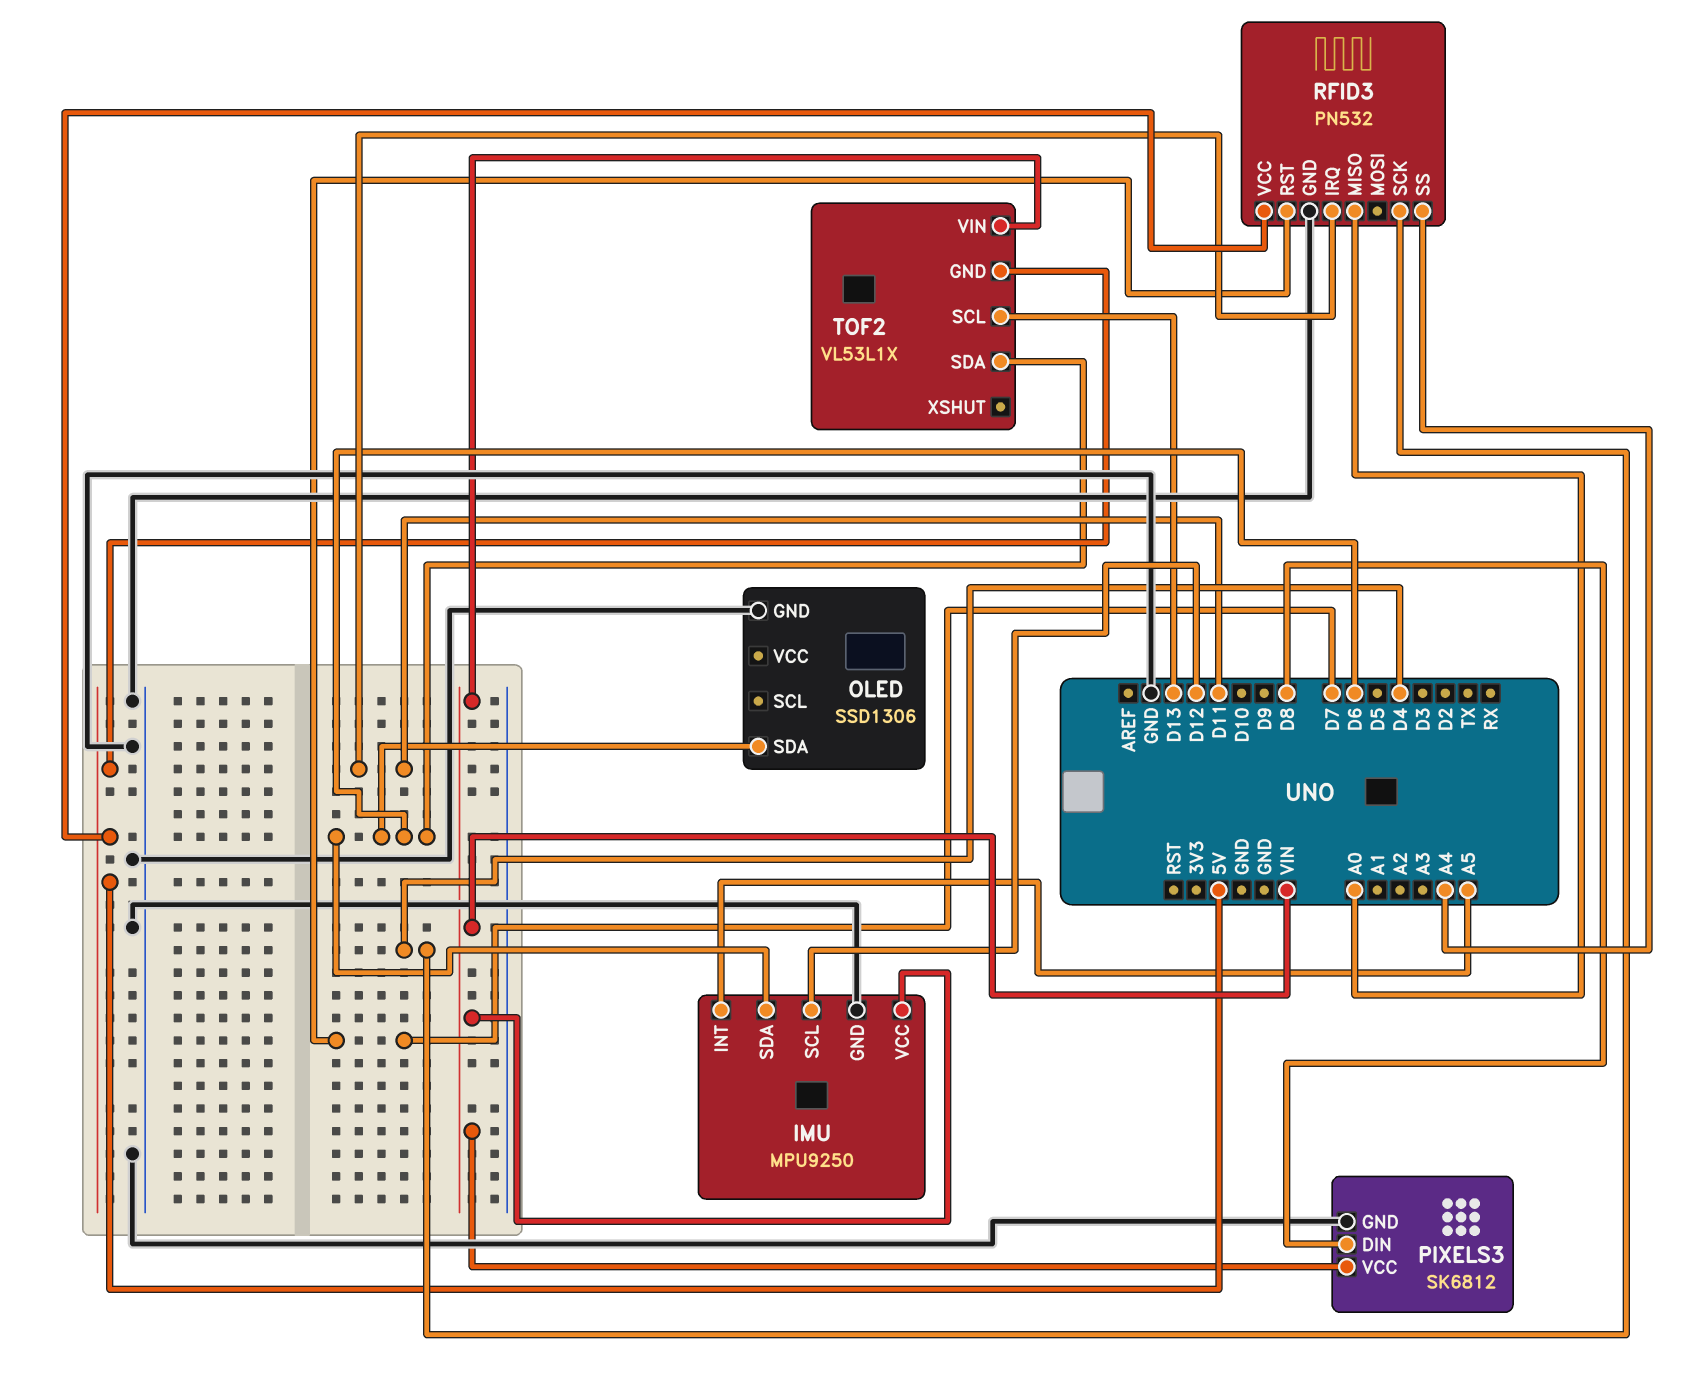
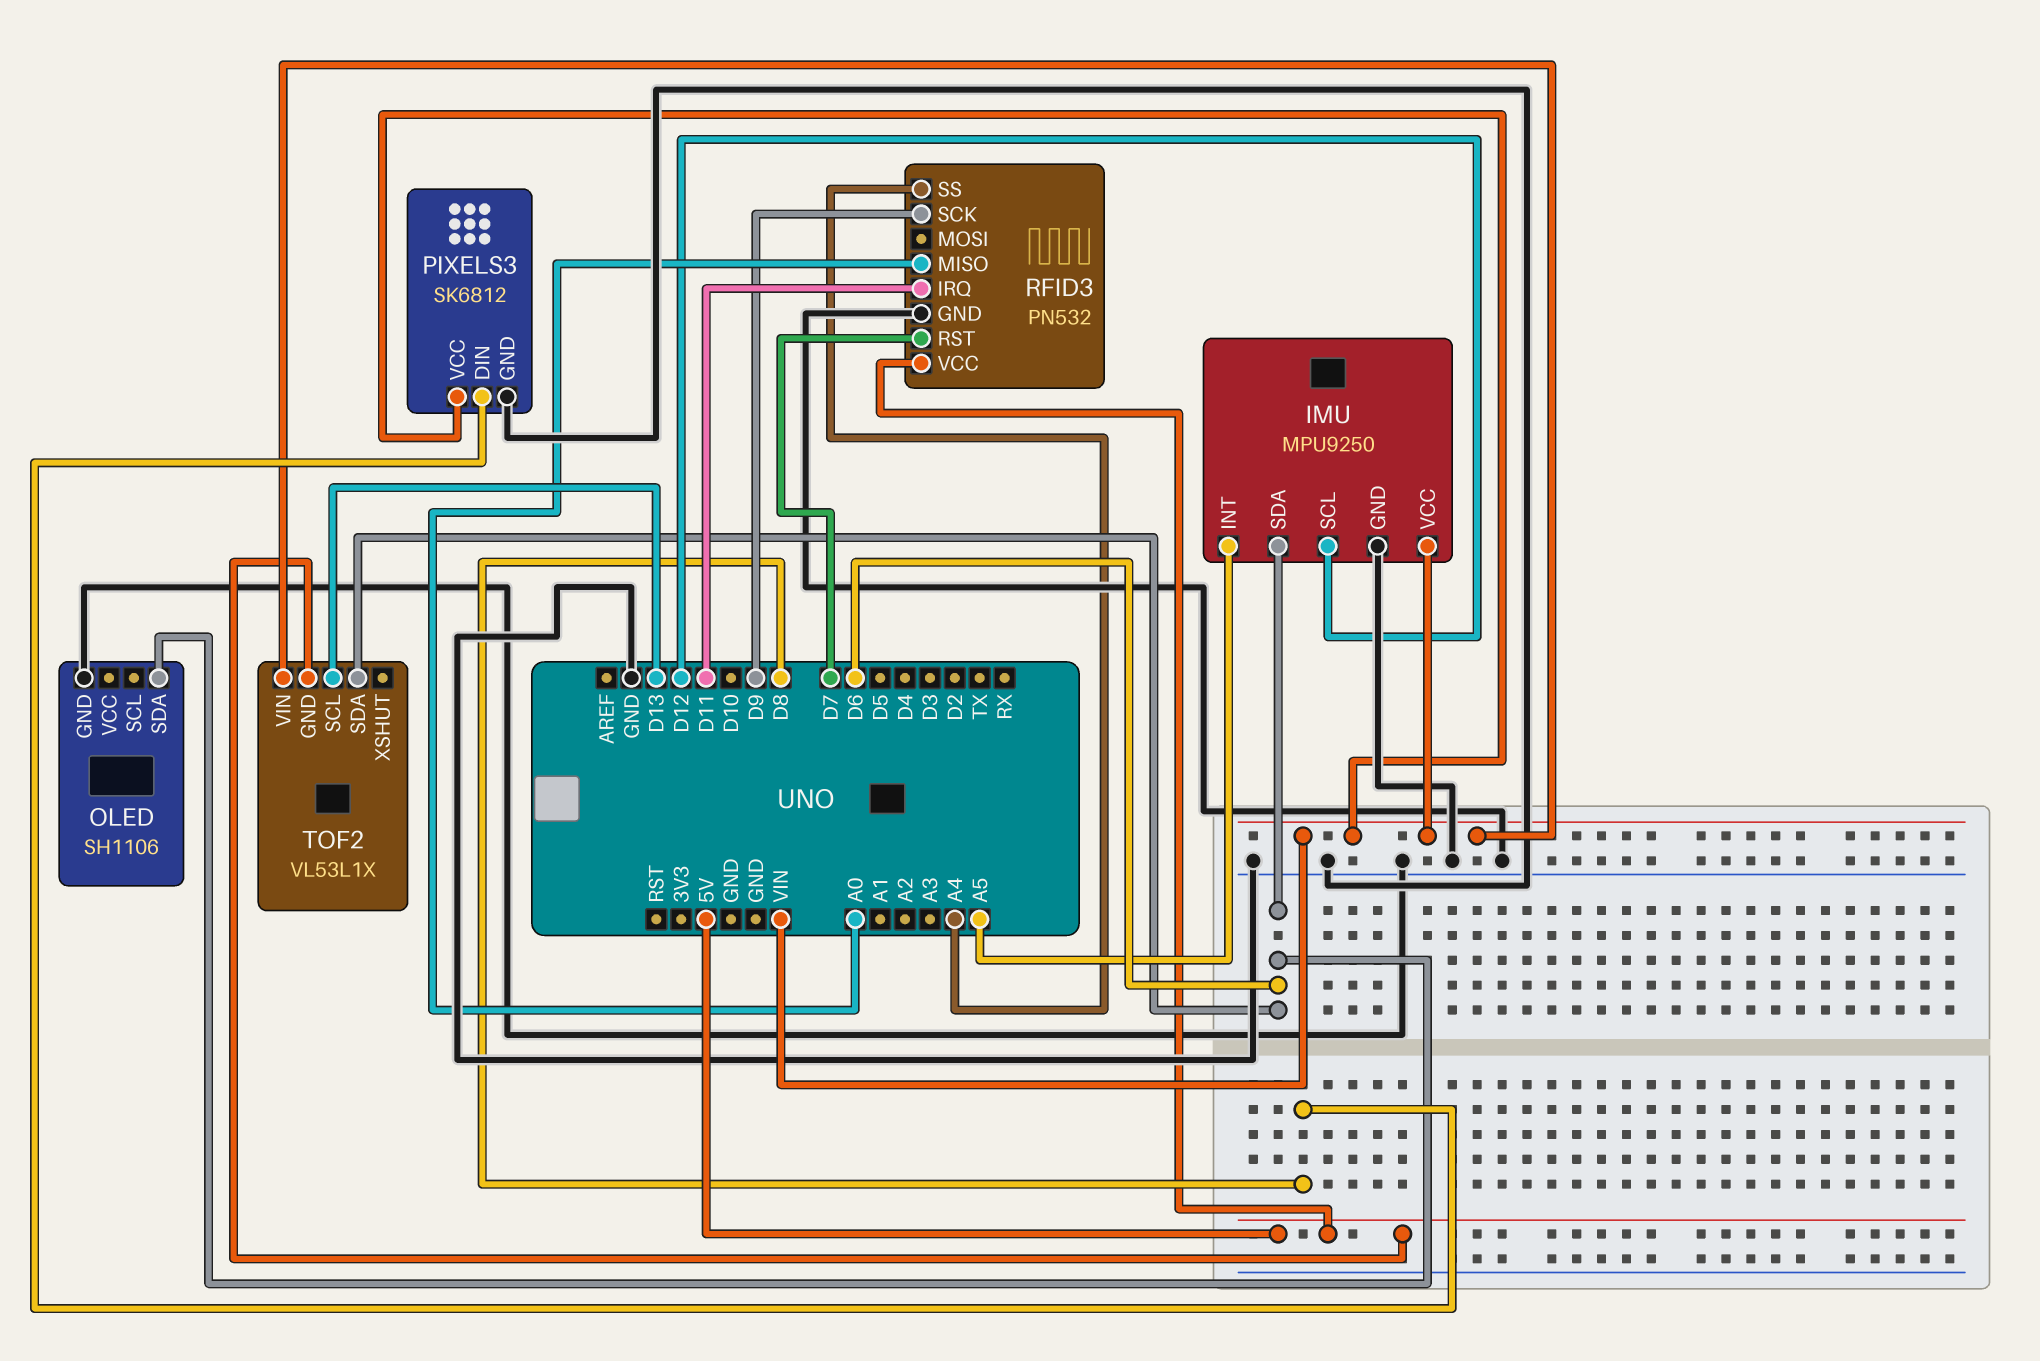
OLED: SSD1306 -> SH1106
RFID3 pin SCK: D4 -> D9

